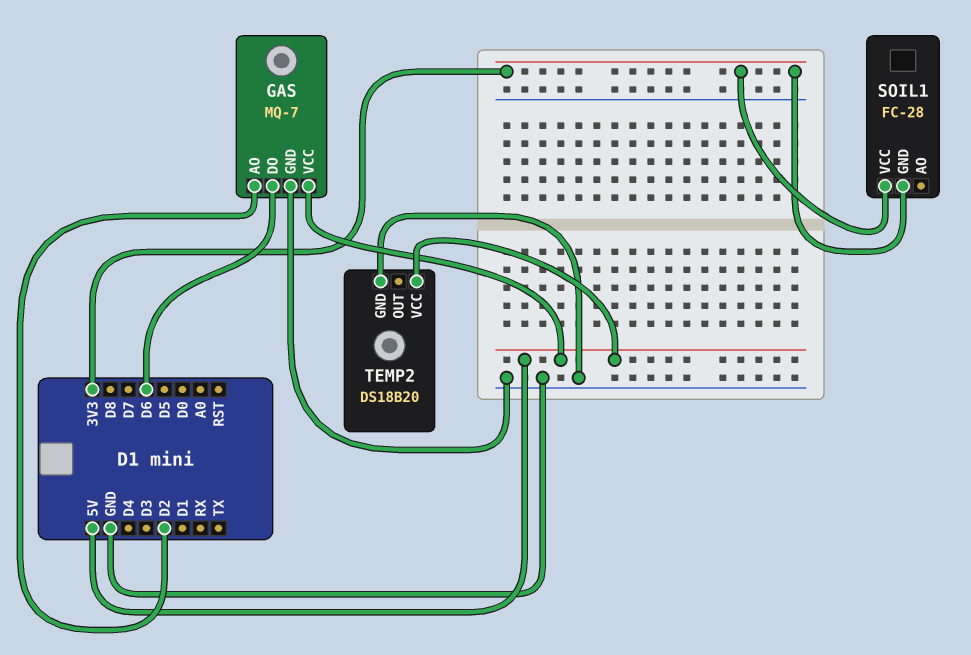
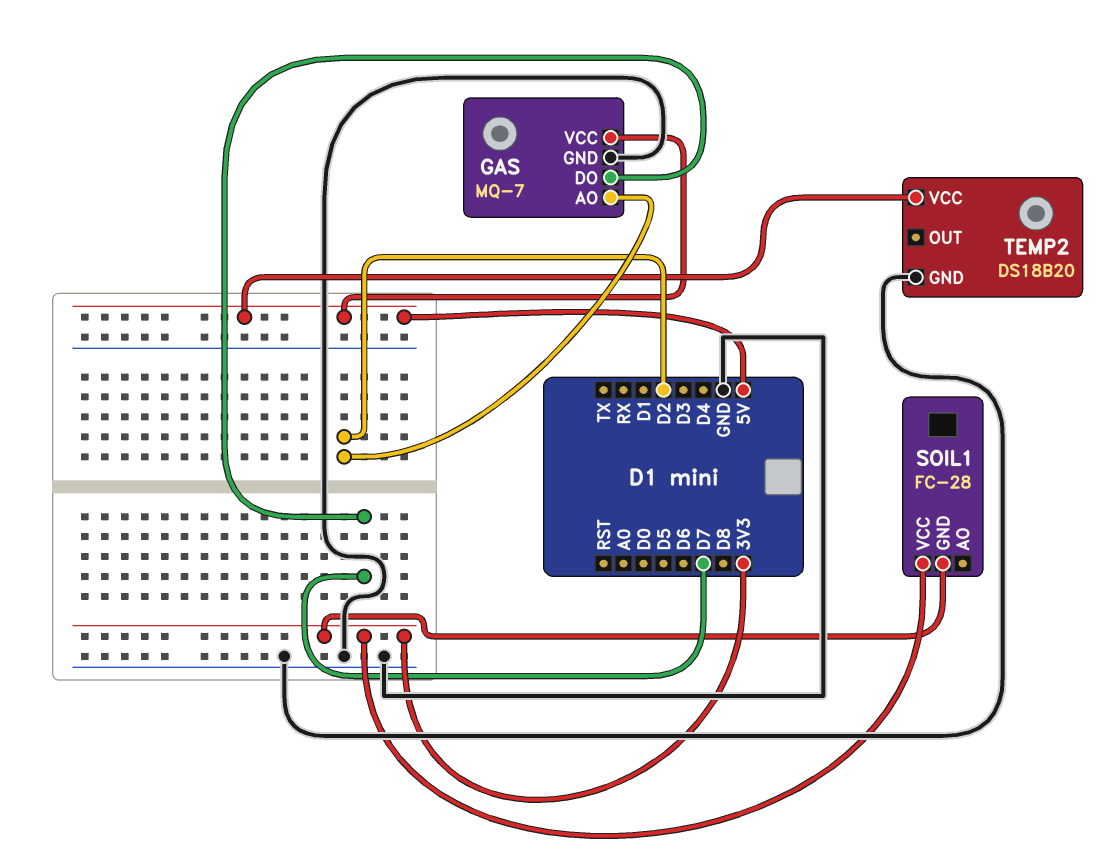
GAS pin DO: D6 -> D7

